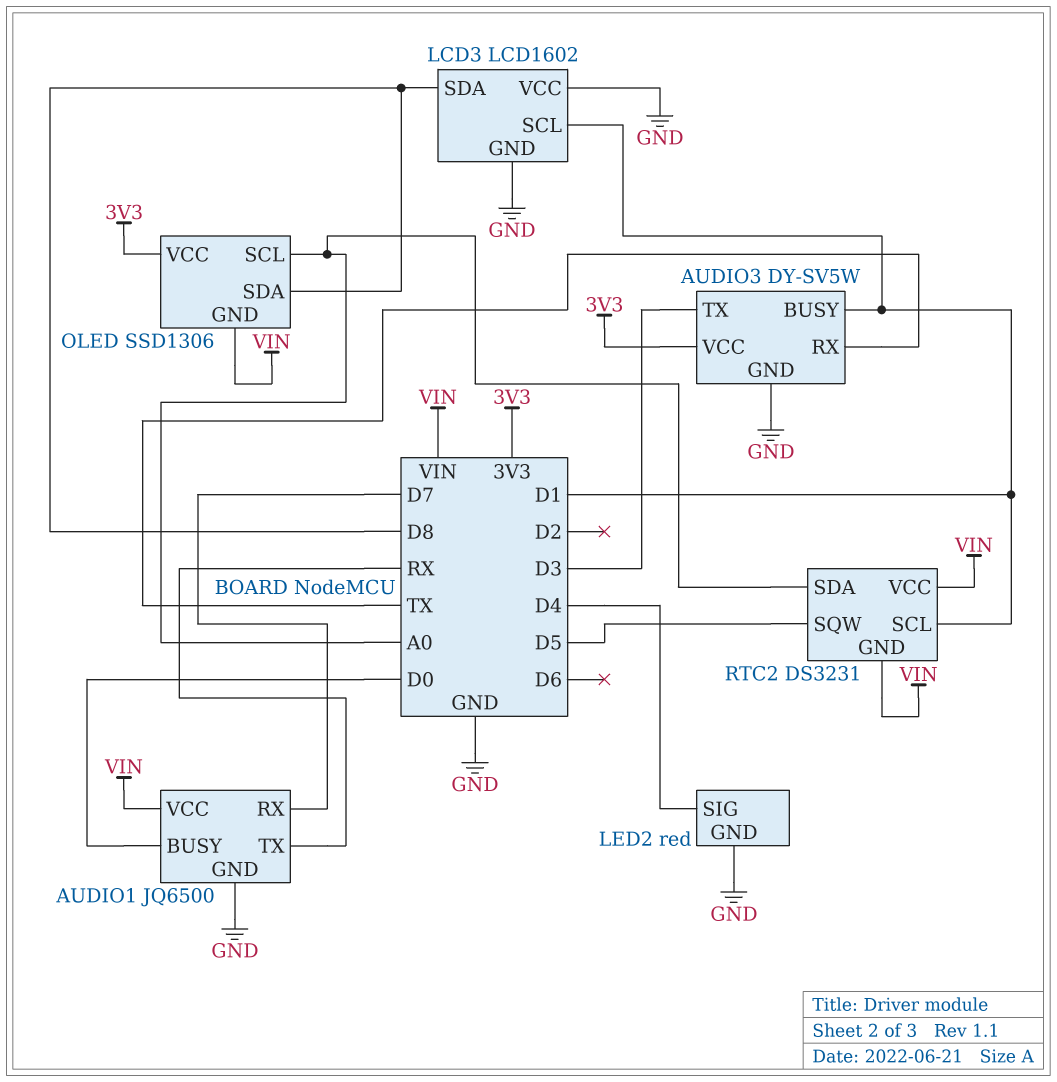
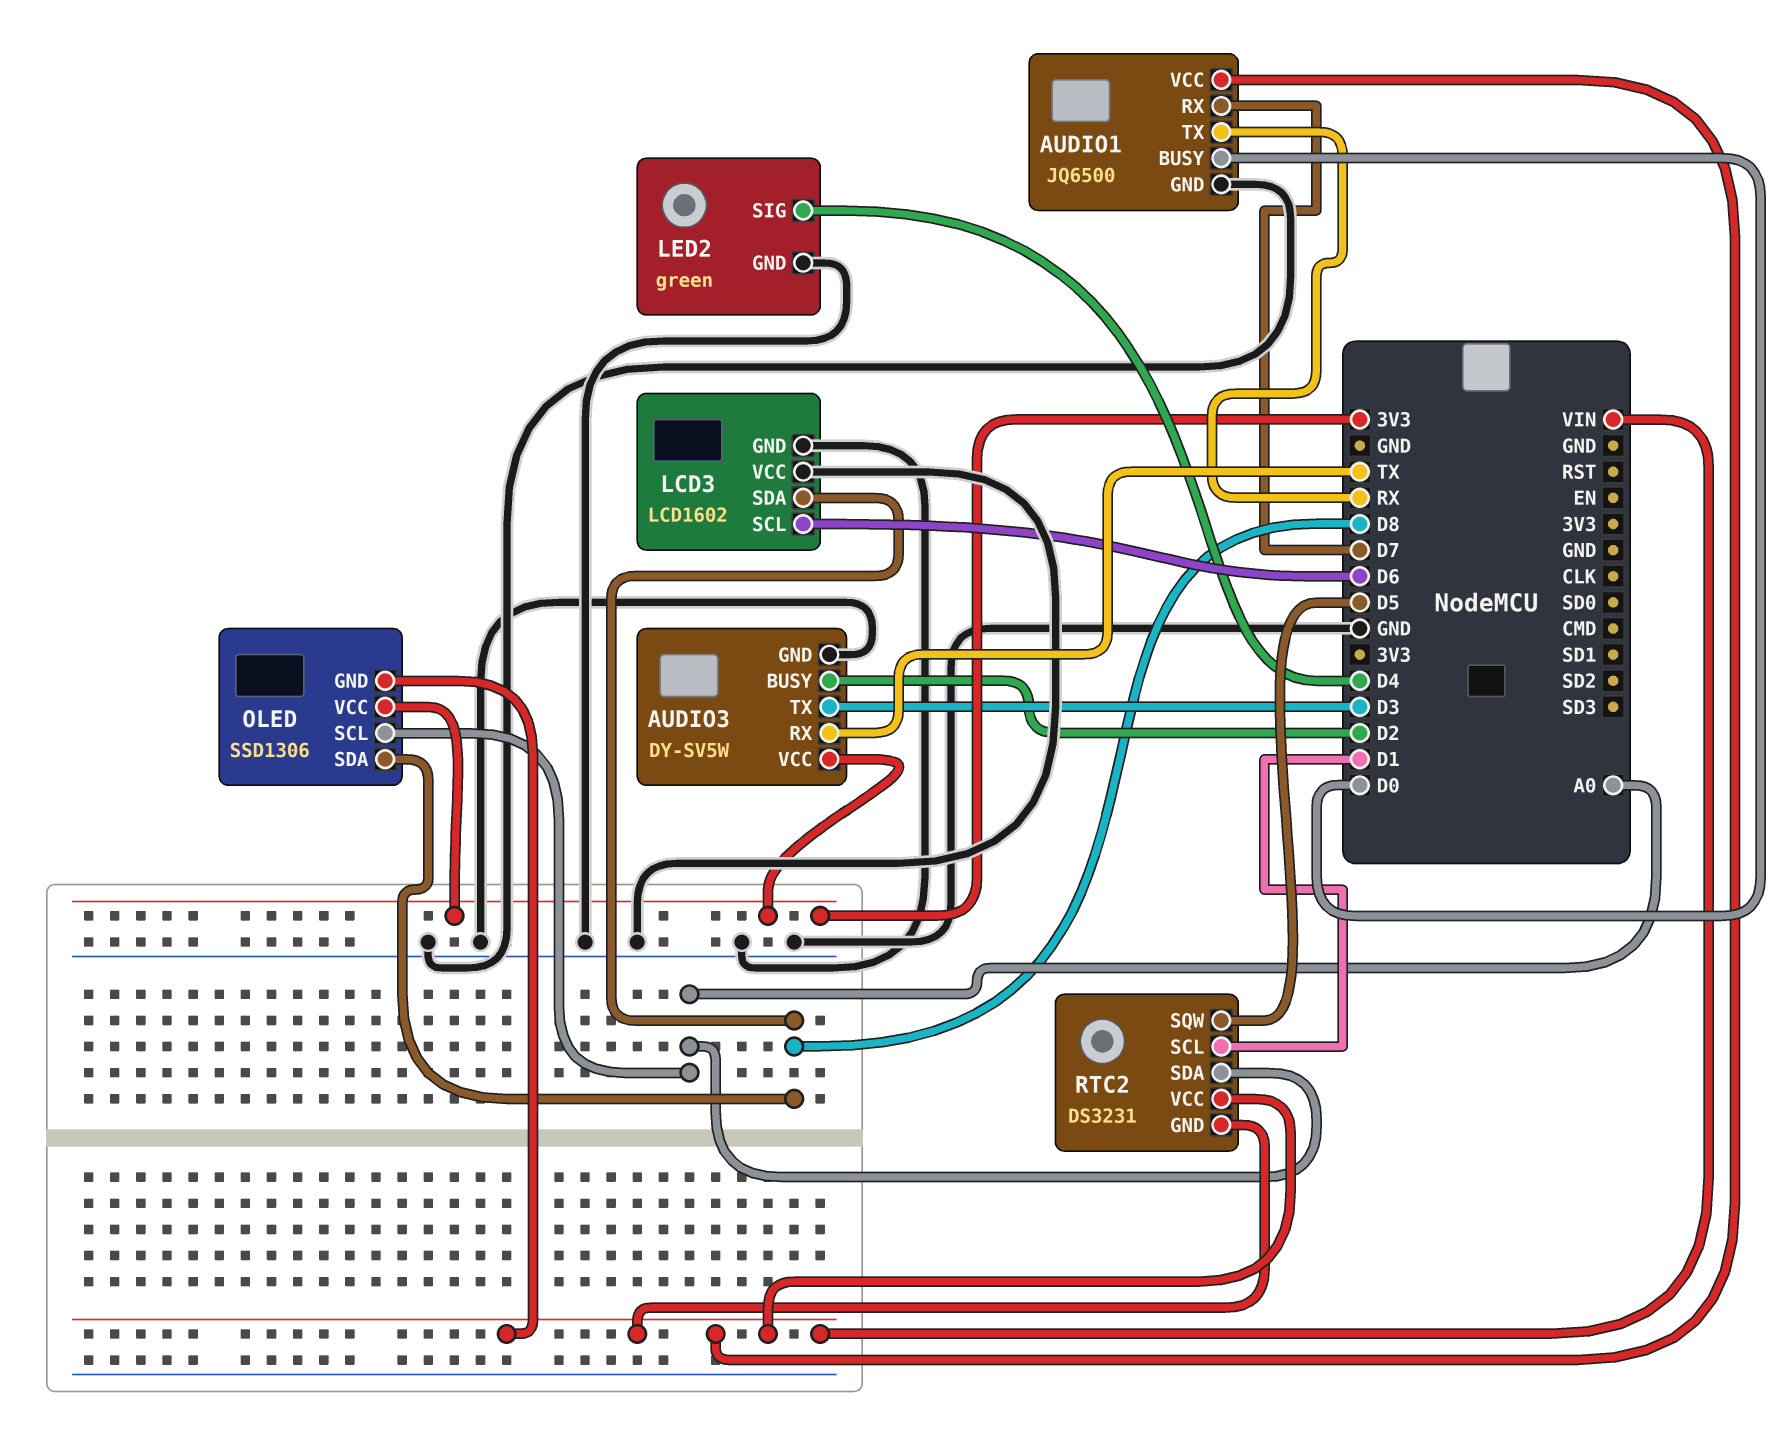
AUDIO3 pin BUSY: D1 -> D2
LCD3 pin SCL: D1 -> D6
LED2: red -> green

